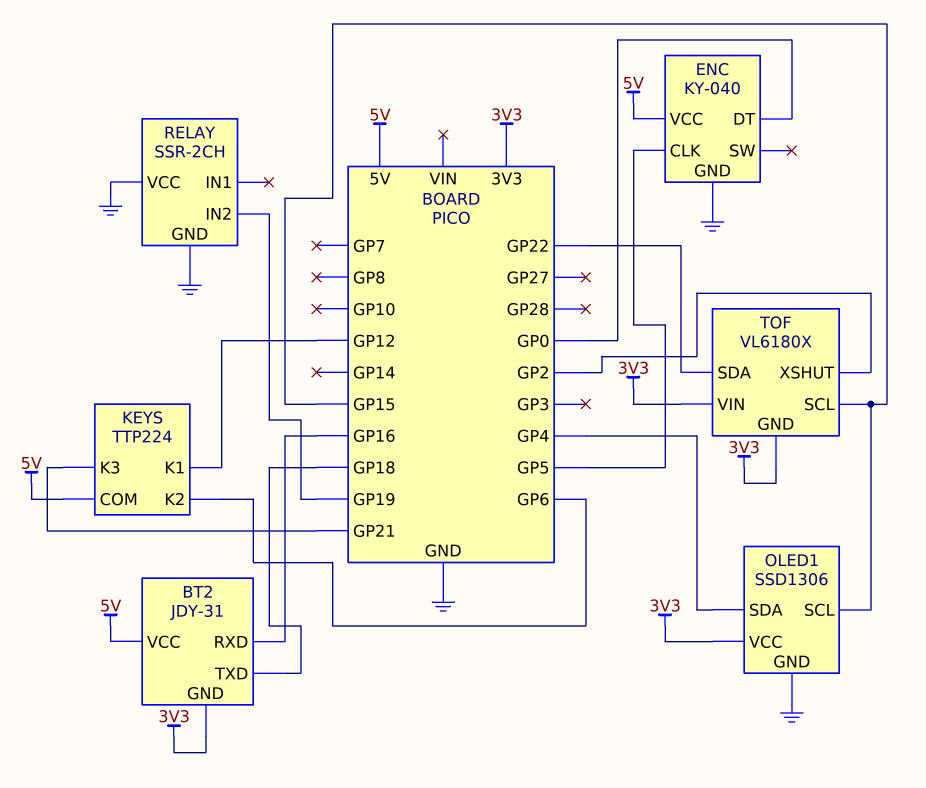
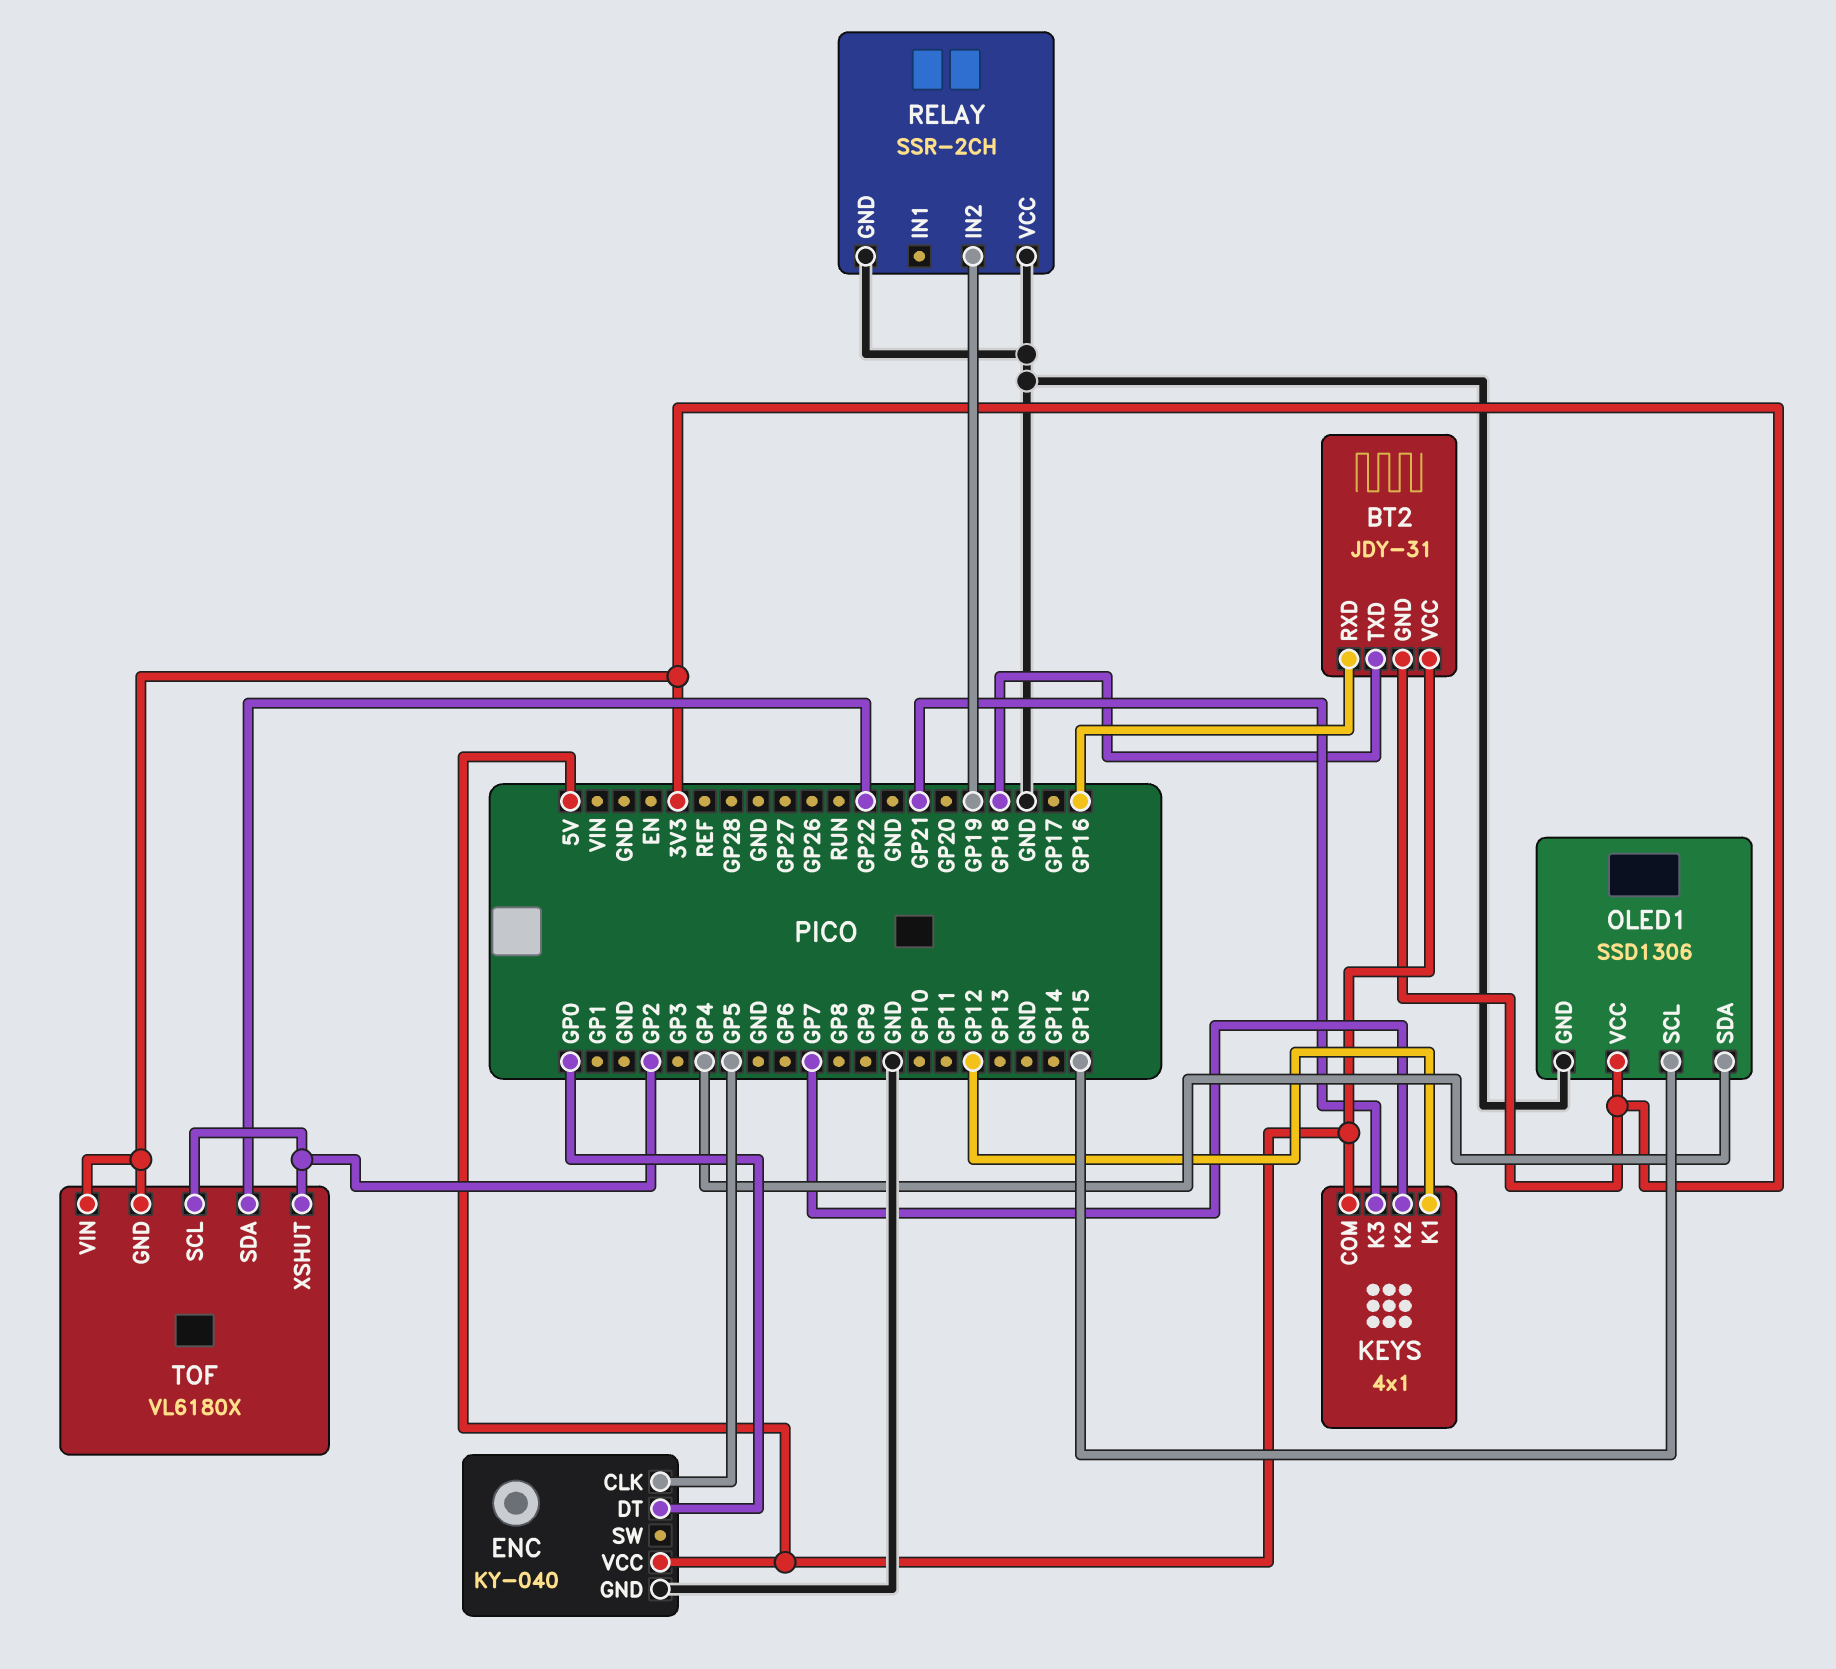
KEYS: TTP224 -> 4x1
KEYS pin K2: GP6 -> GP7
TOF pin SCL: GP15 -> GP2

